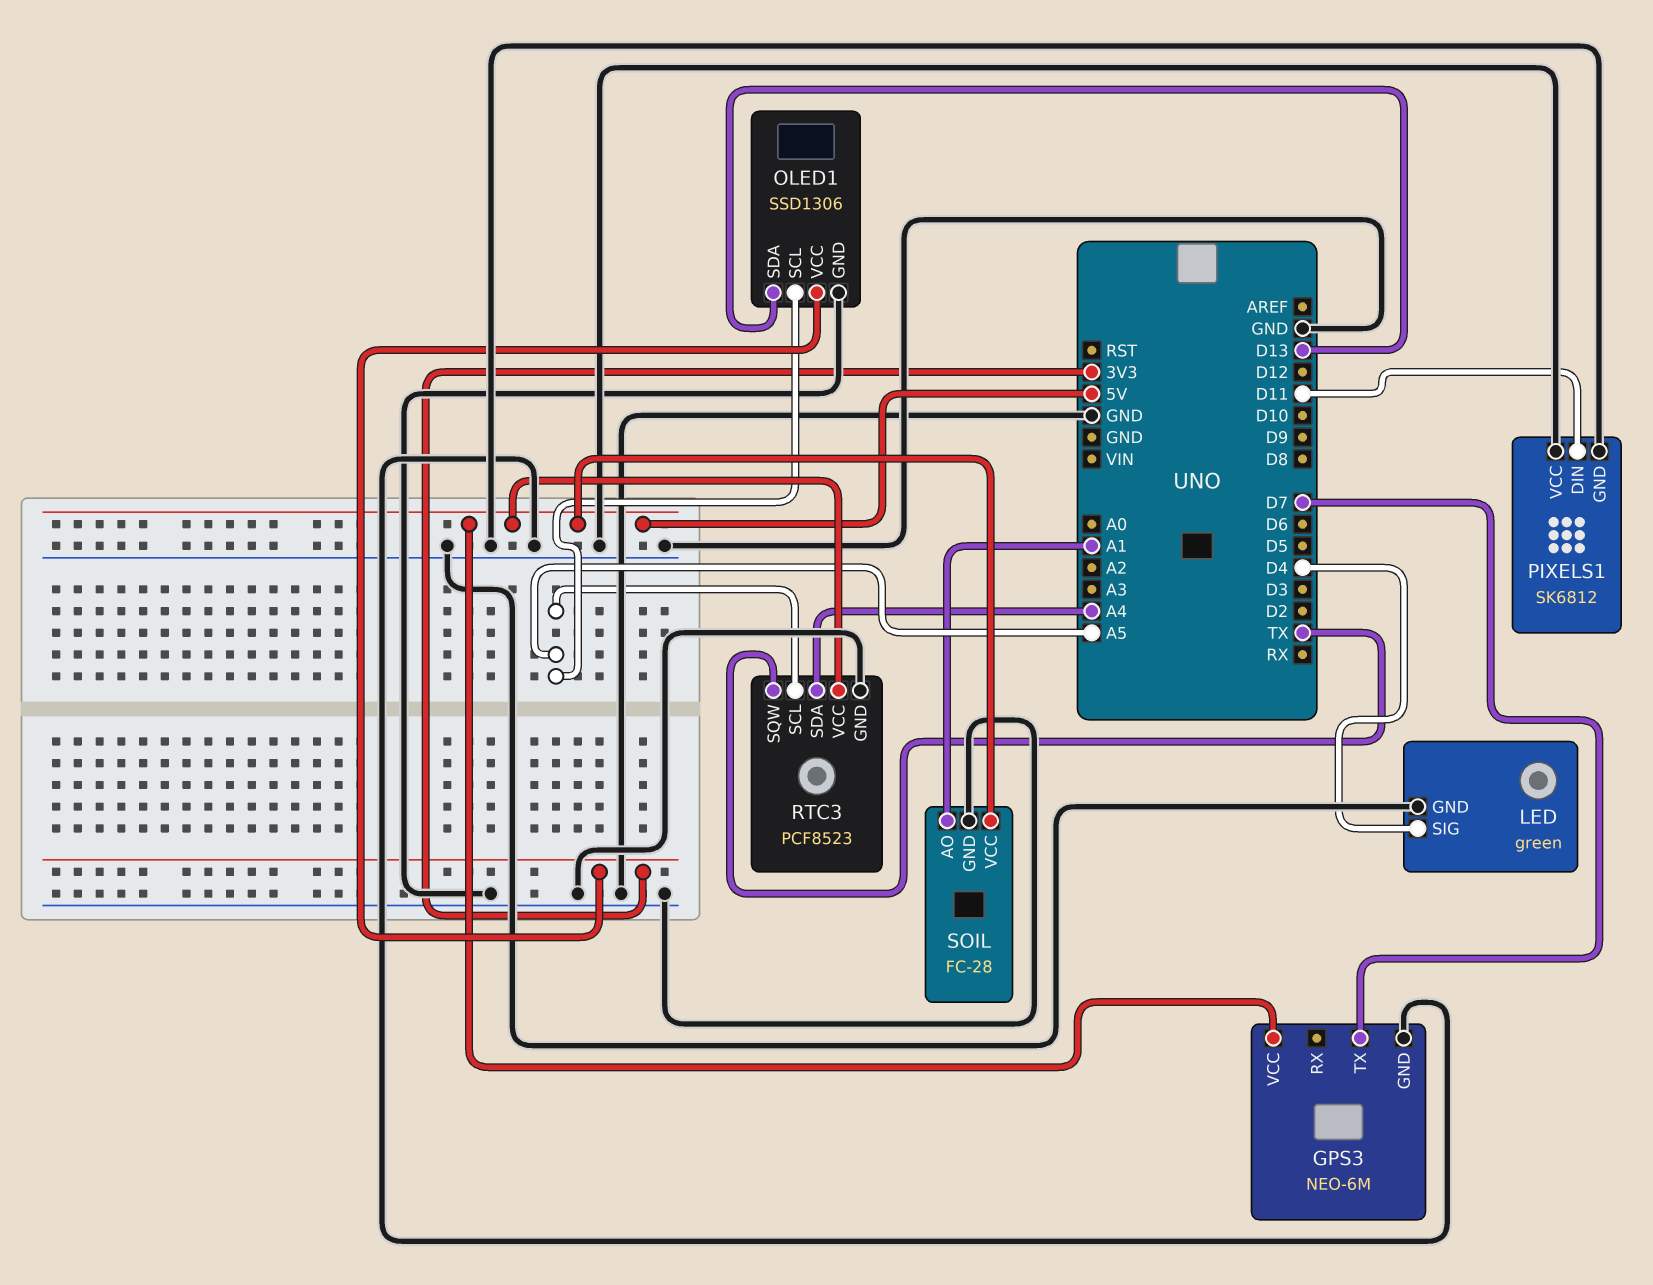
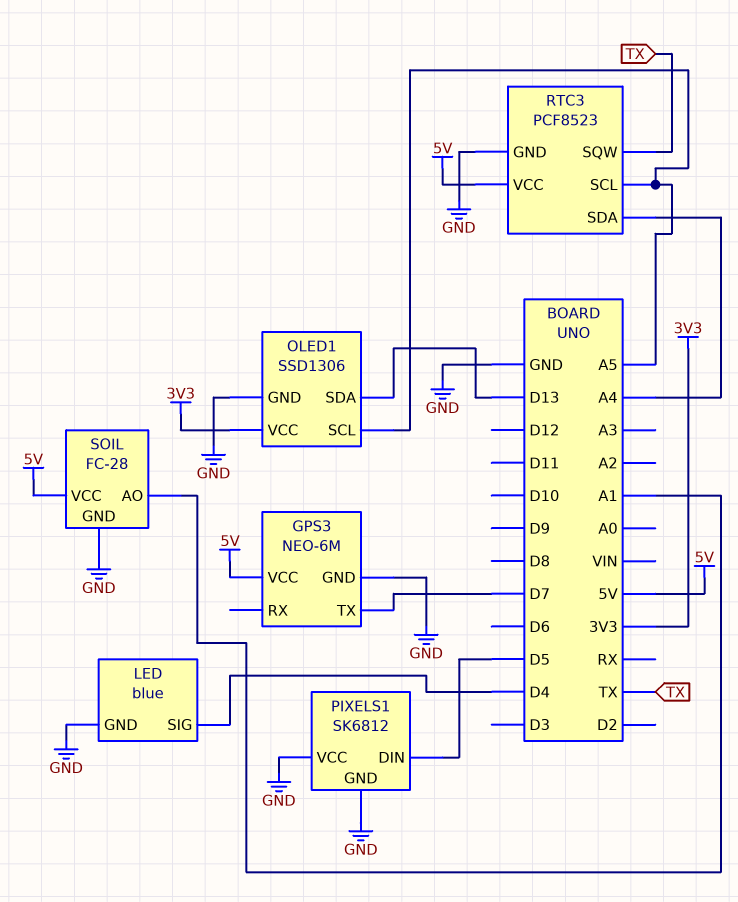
LED: green -> blue
PIXELS1 pin DIN: D11 -> D5

